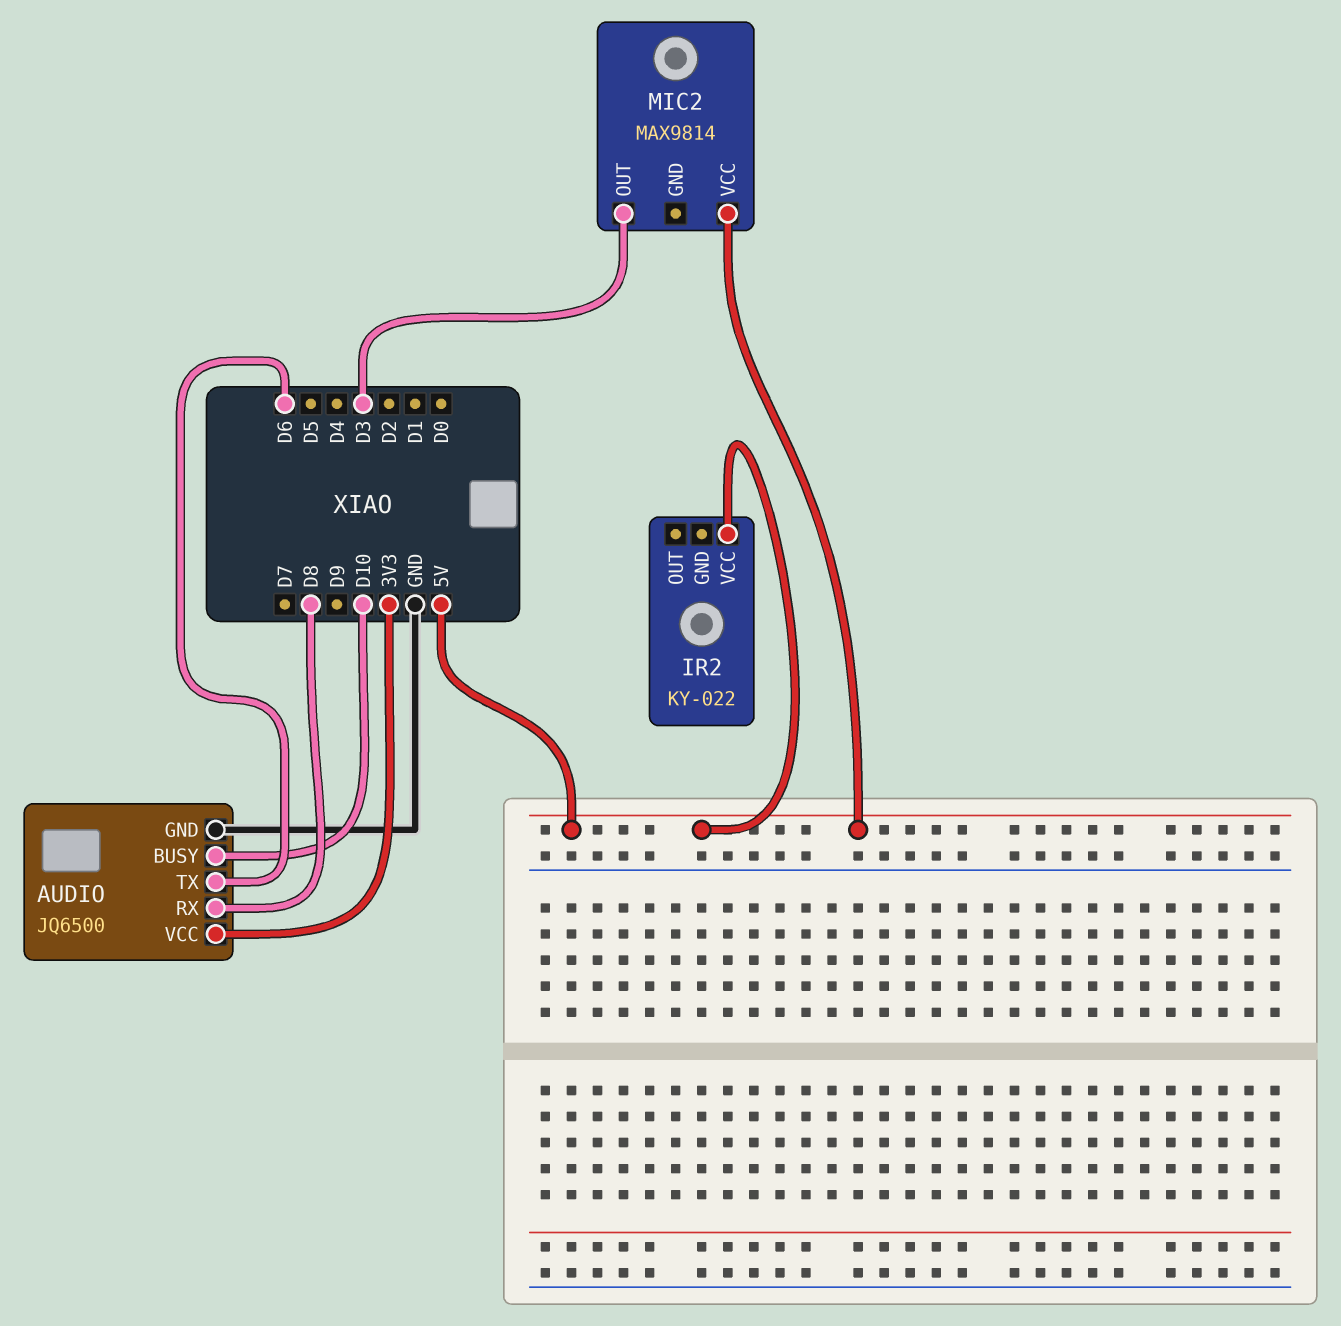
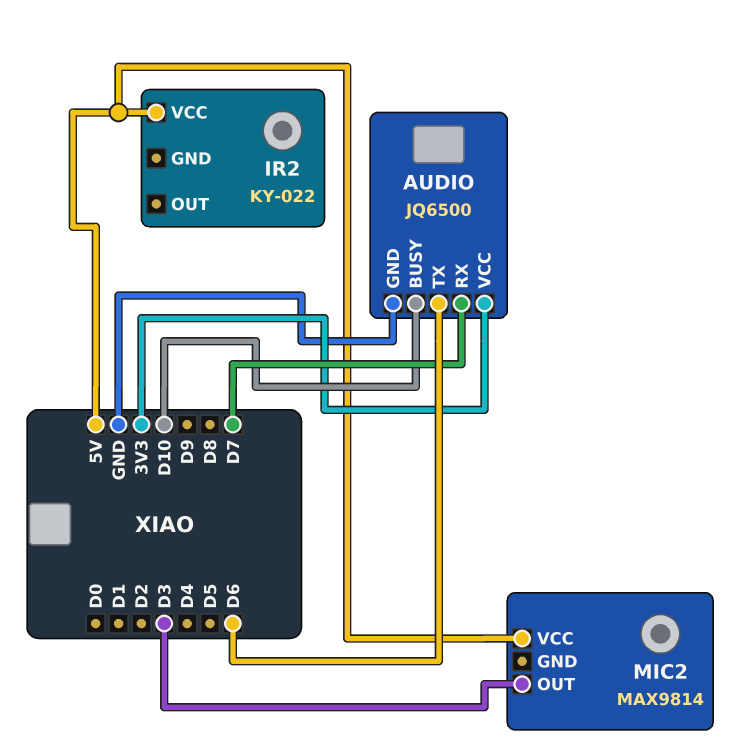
AUDIO pin RX: D8 -> D7

